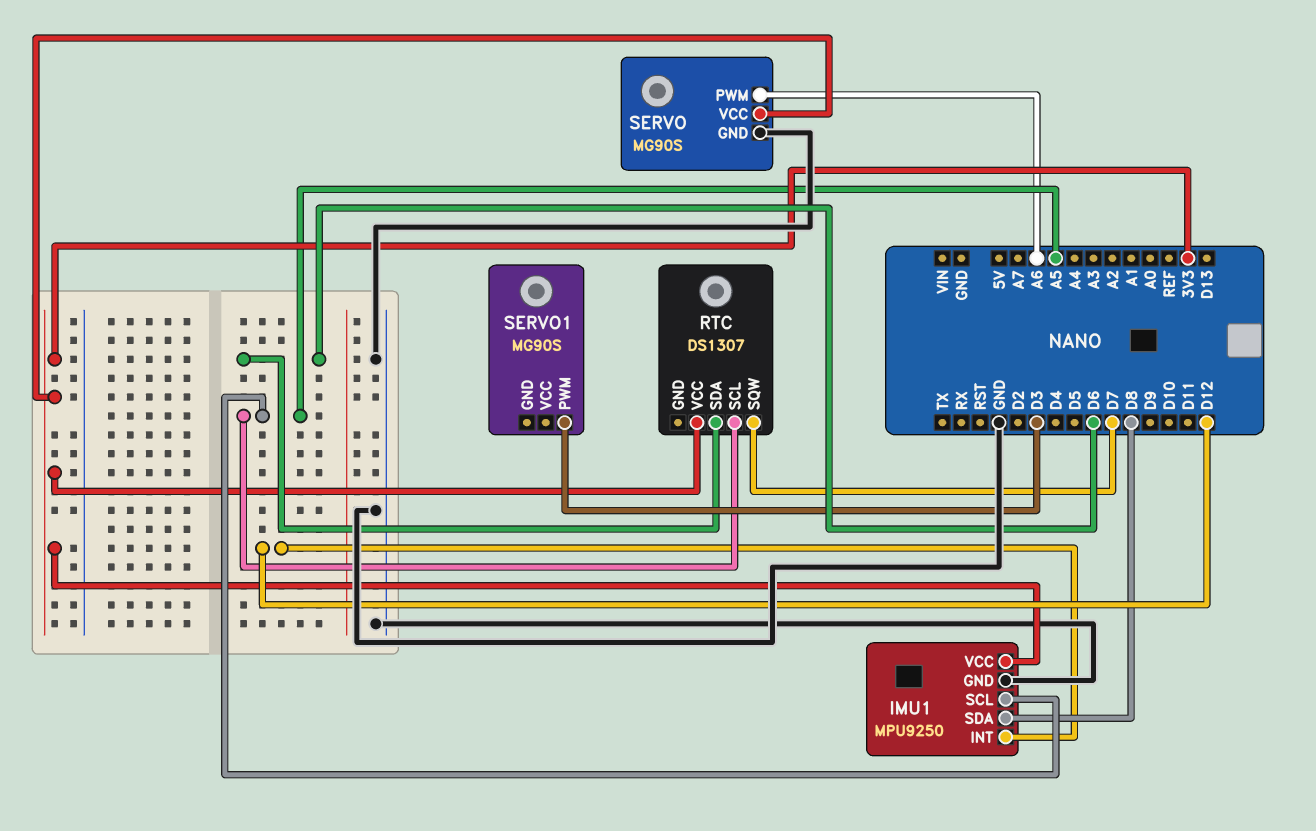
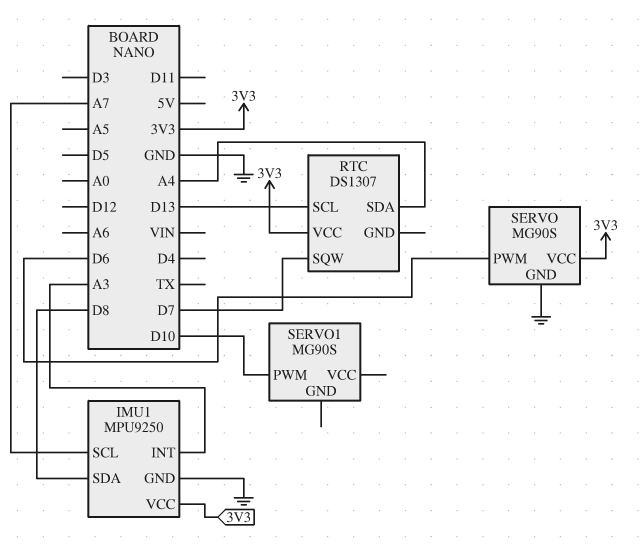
IMU1 pin INT: D12 -> A3
IMU1 pin SCL: A5 -> A7
RTC pin SCL: A5 -> D13
RTC pin SDA: D6 -> A4
SERVO pin PWM: A6 -> D6
SERVO1 pin PWM: D3 -> D10

